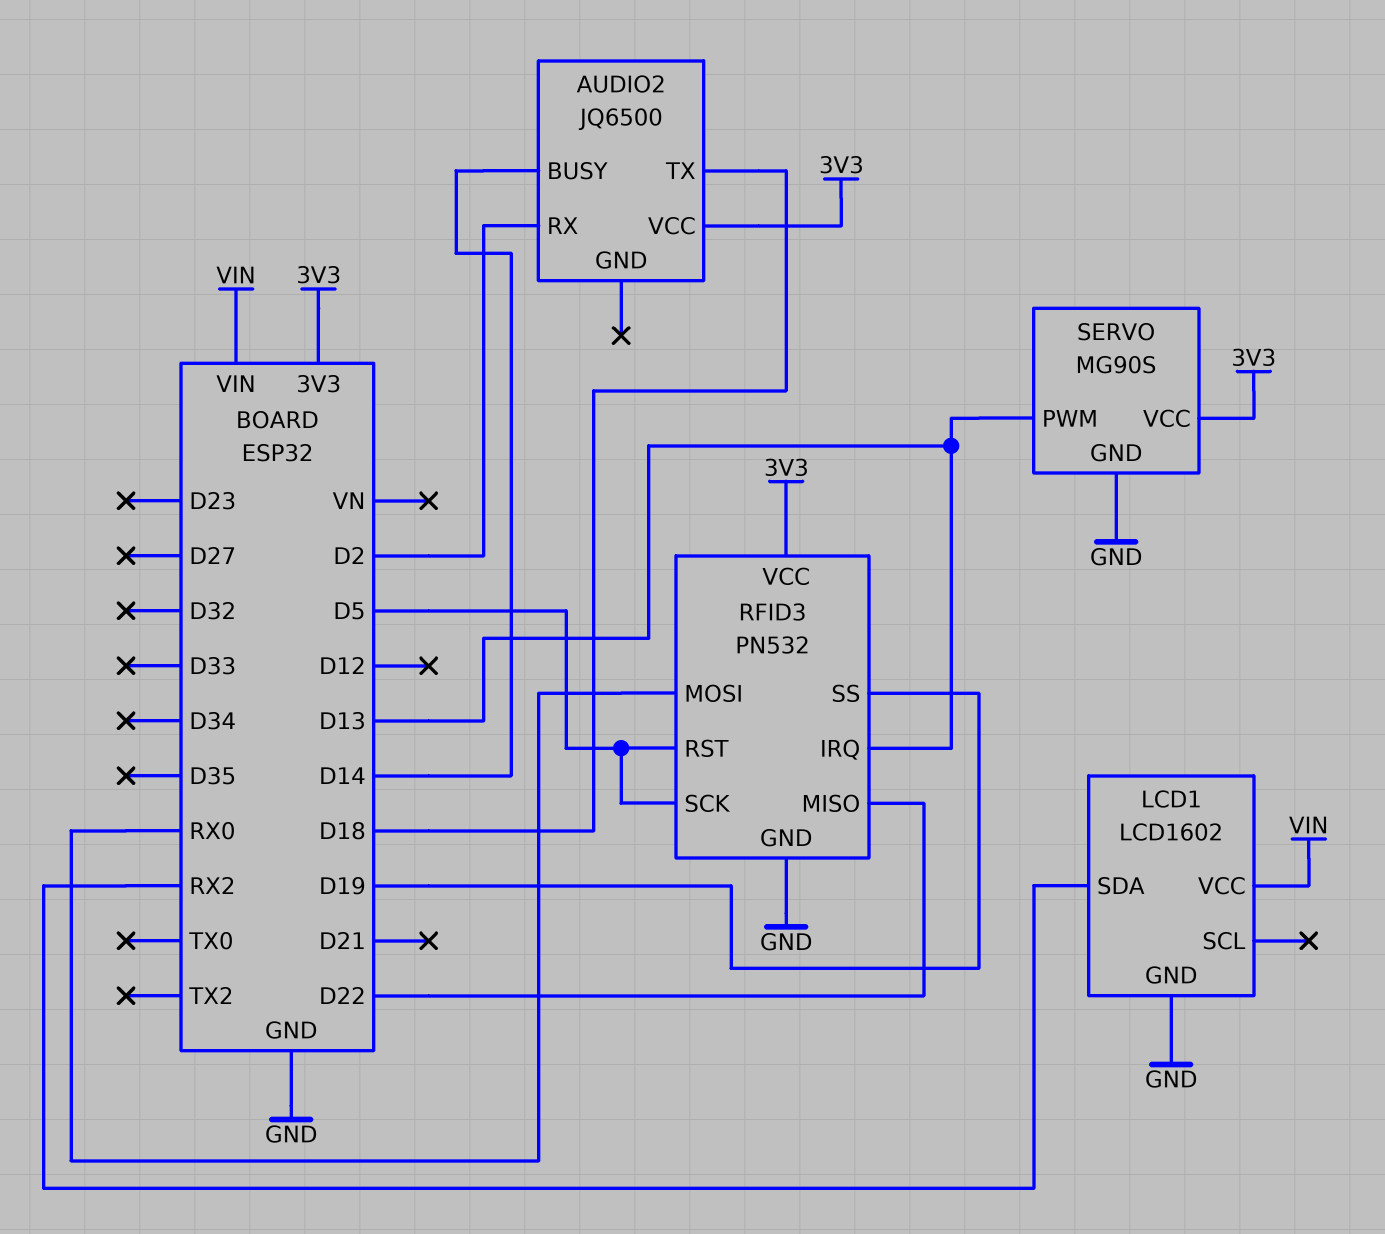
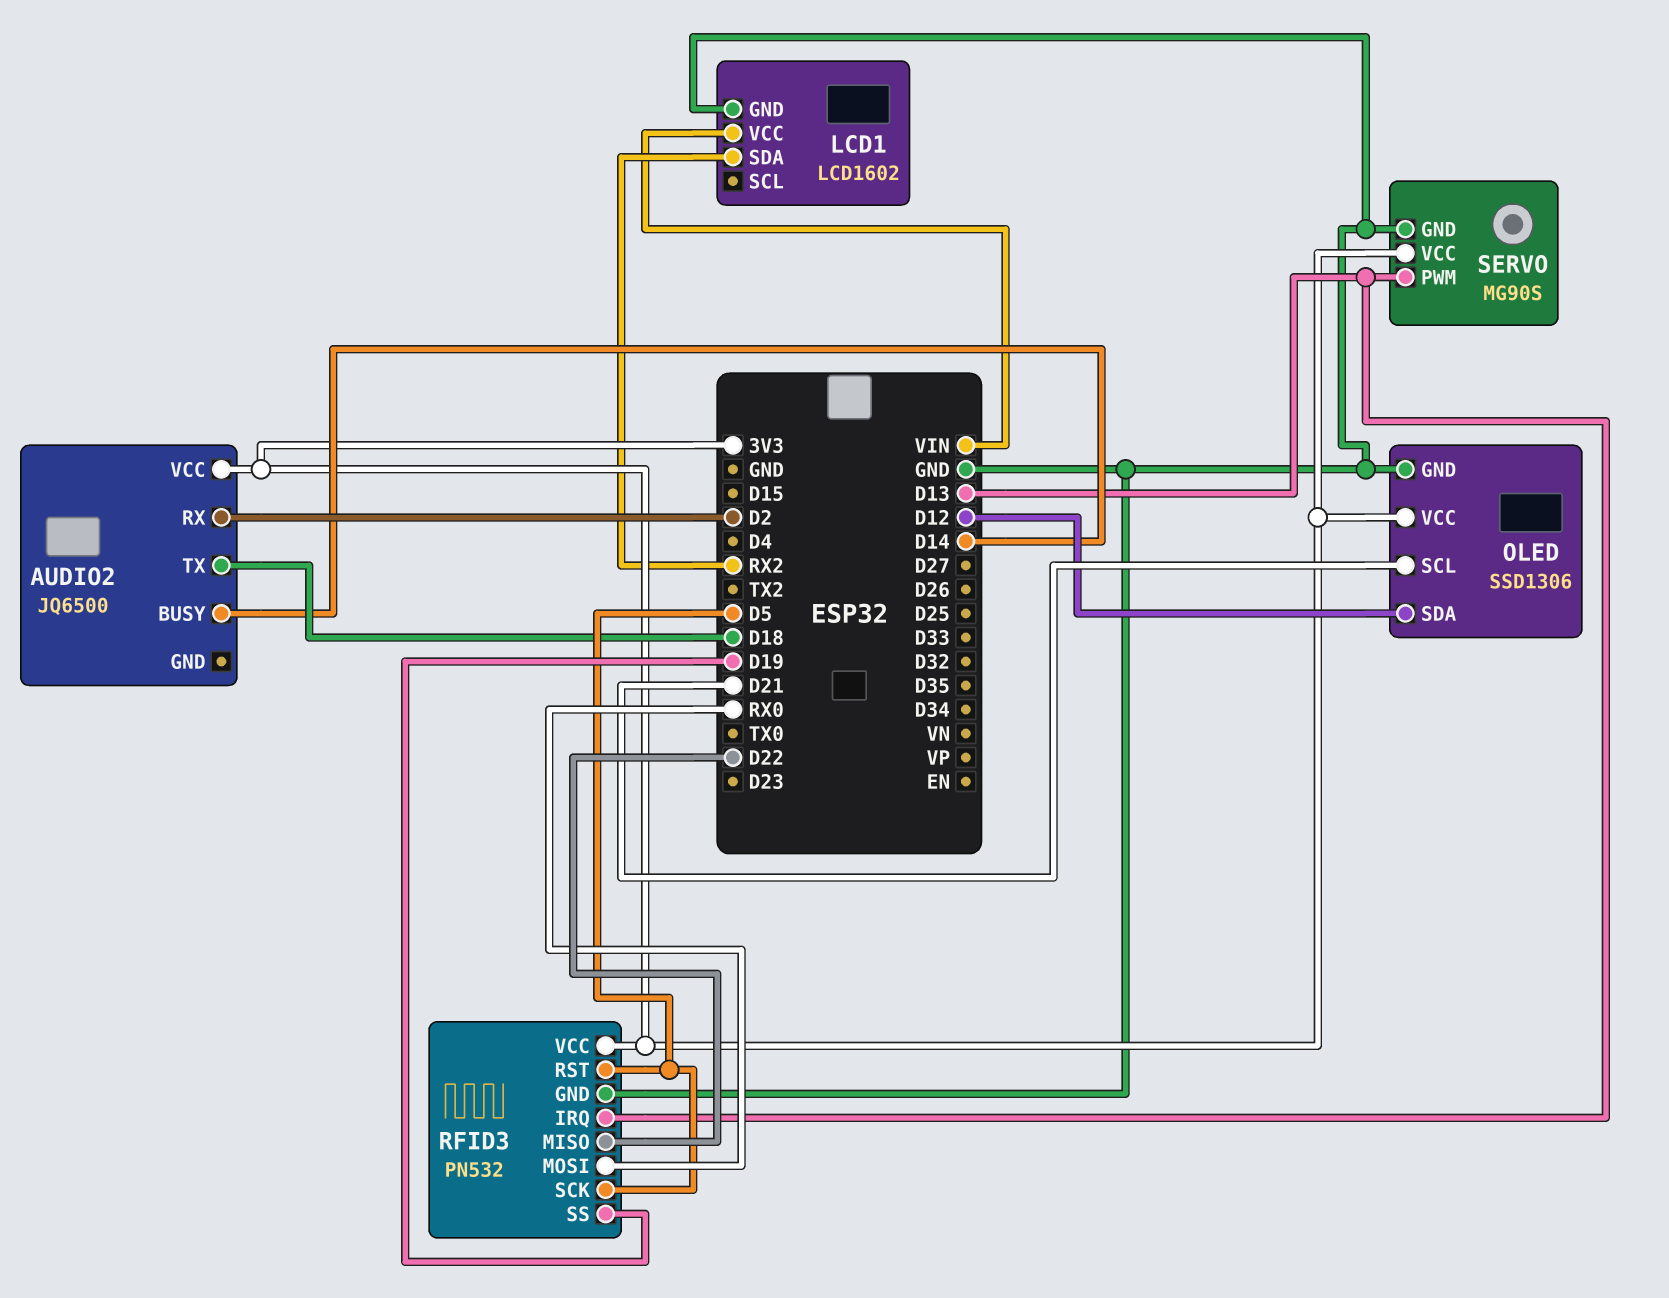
OLED: none -> SSD1306
OLED pin GND: none -> GND
OLED pin SCL: none -> D21
OLED pin SDA: none -> D12
OLED pin VCC: none -> 3V3

